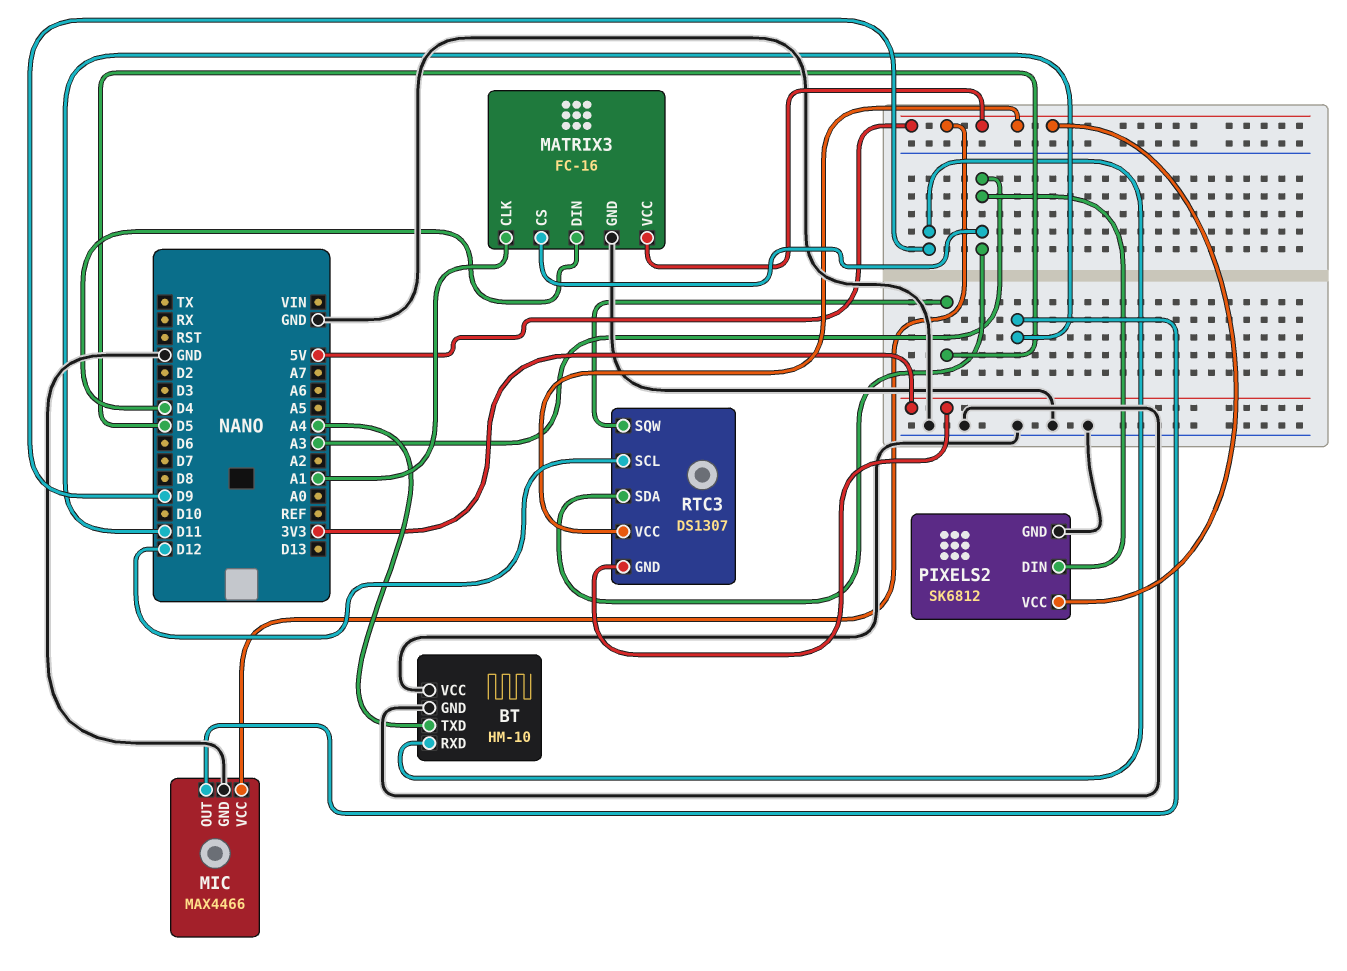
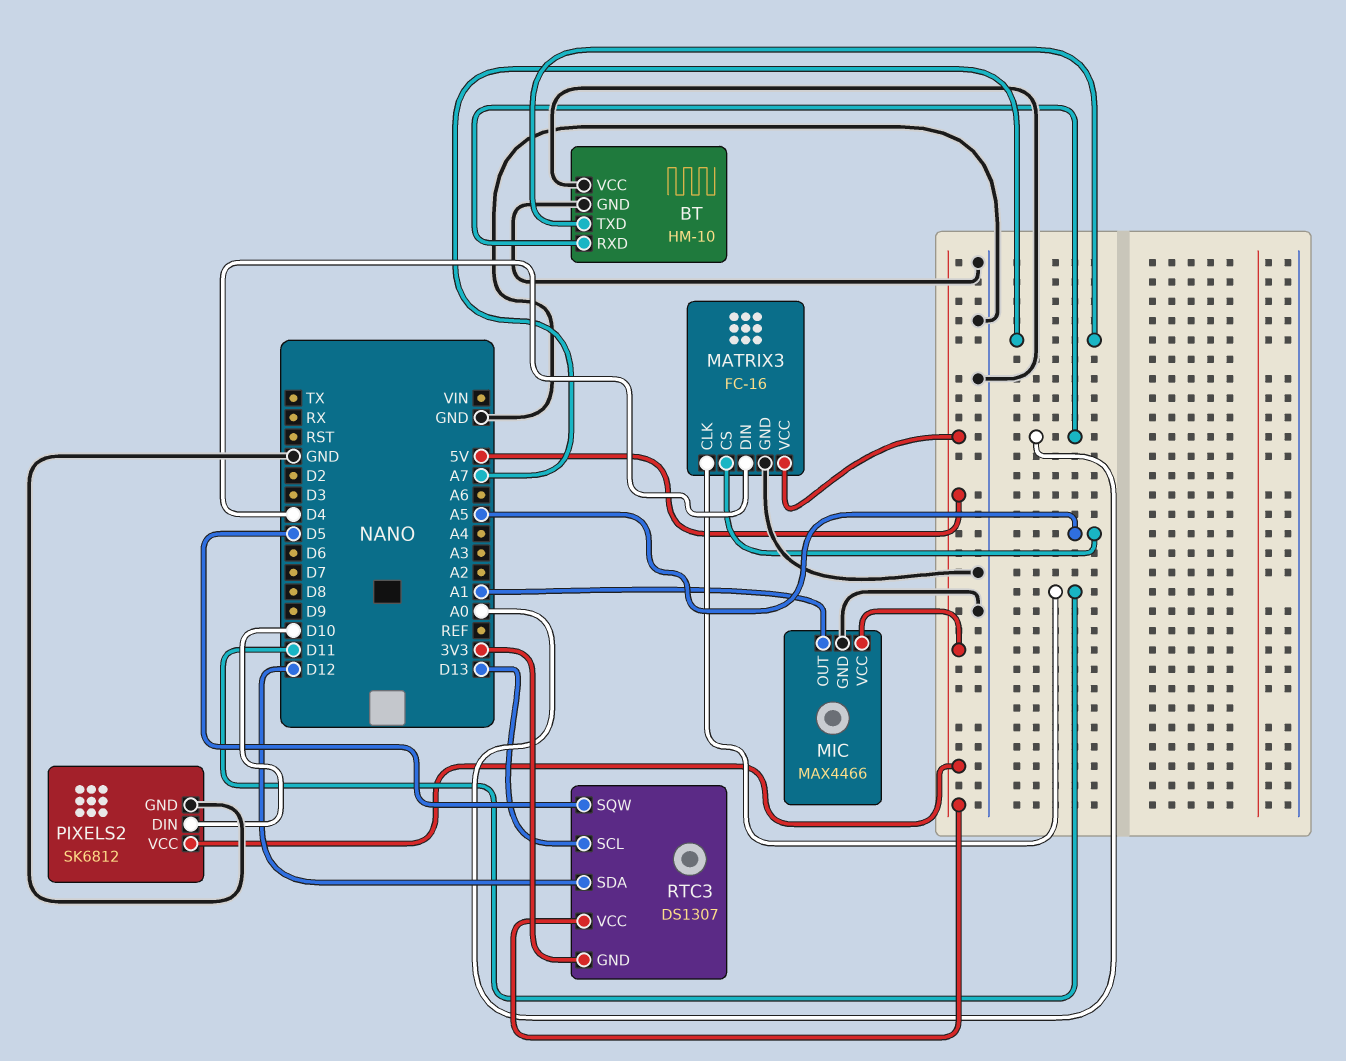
BT pin RXD: D9 -> A0
BT pin TXD: A4 -> A7
MATRIX3 pin CLK: A1 -> D11
MATRIX3 pin CS: A3 -> A5
MIC pin OUT: D11 -> A1
PIXELS2 pin DIN: A3 -> D10
RTC3 pin SCL: D12 -> D13
RTC3 pin SDA: A3 -> D12

